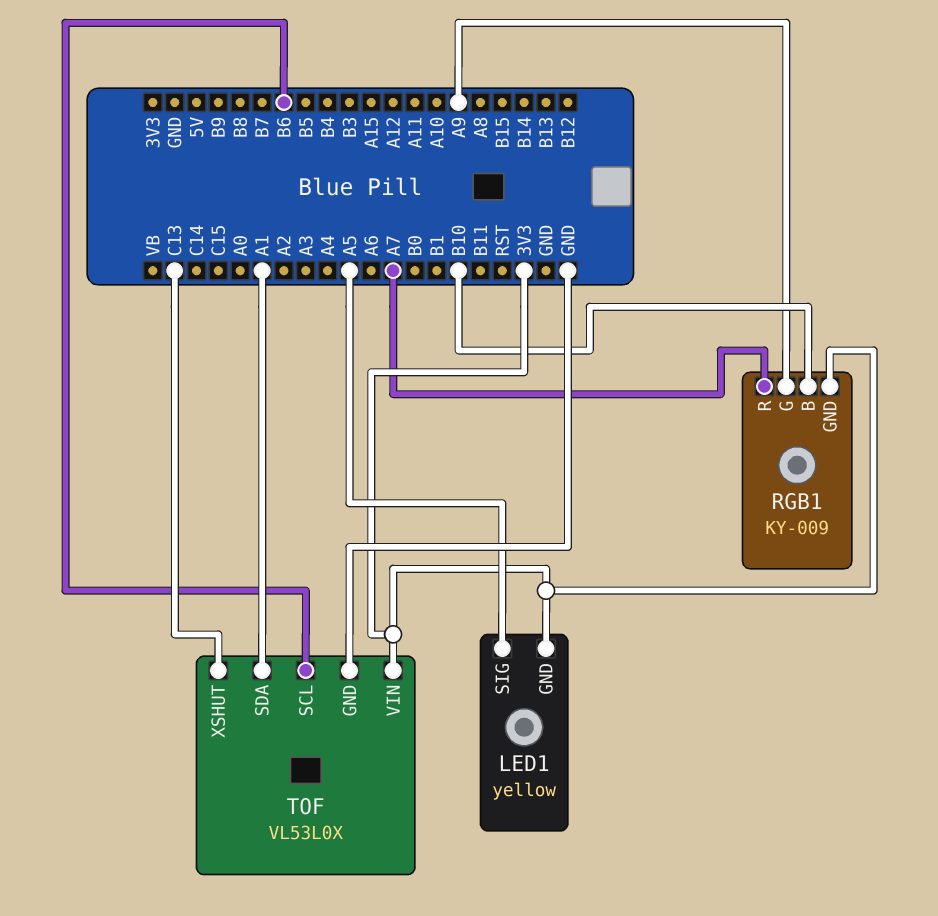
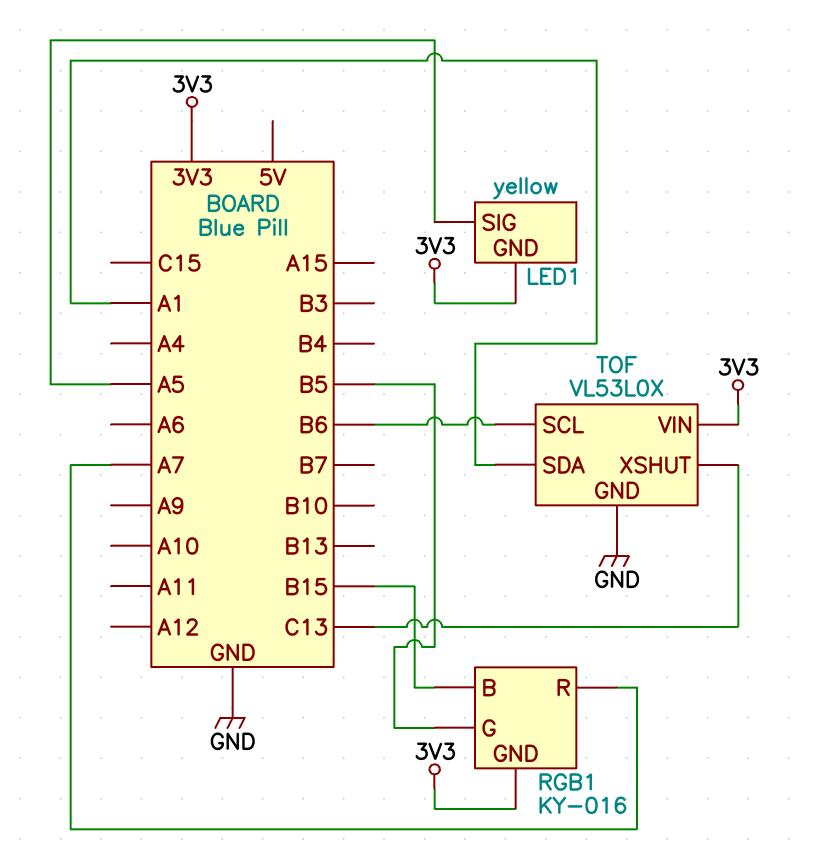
RGB1: KY-009 -> KY-016
RGB1 pin B: B10 -> B15
RGB1 pin G: A9 -> B5

